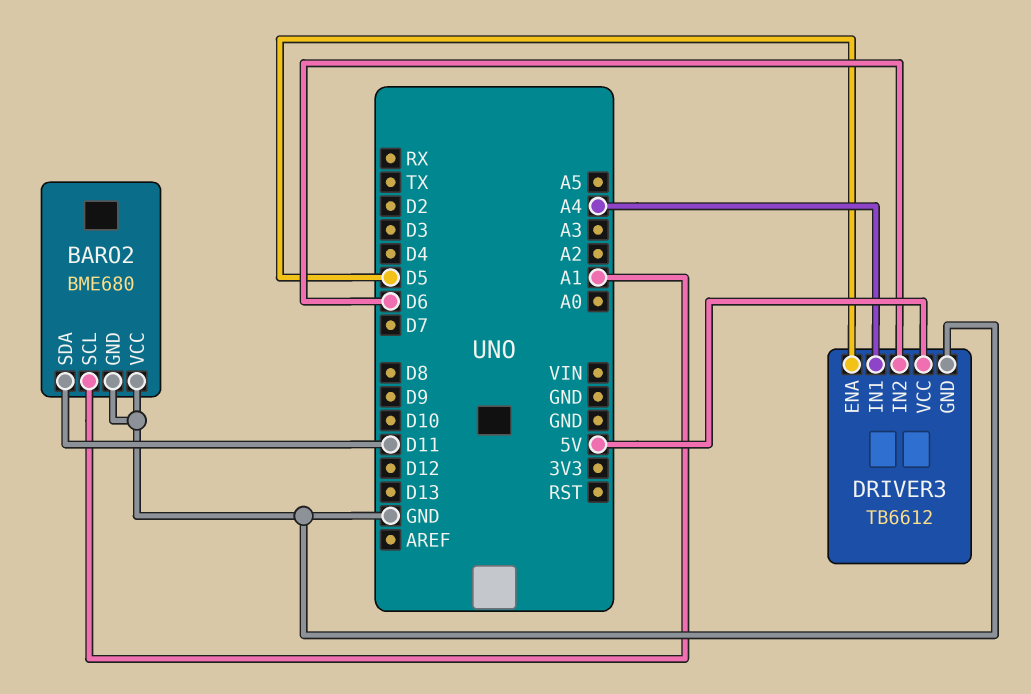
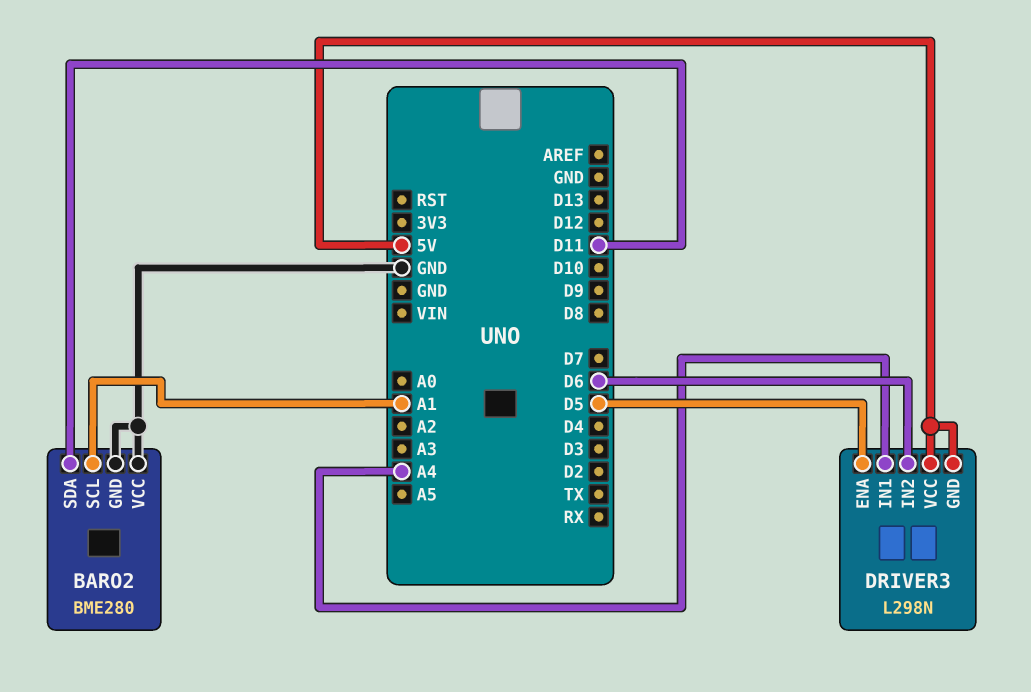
BARO2: BME680 -> BME280
DRIVER3: TB6612 -> L298N
DRIVER3 pin GND: GND -> 5V

